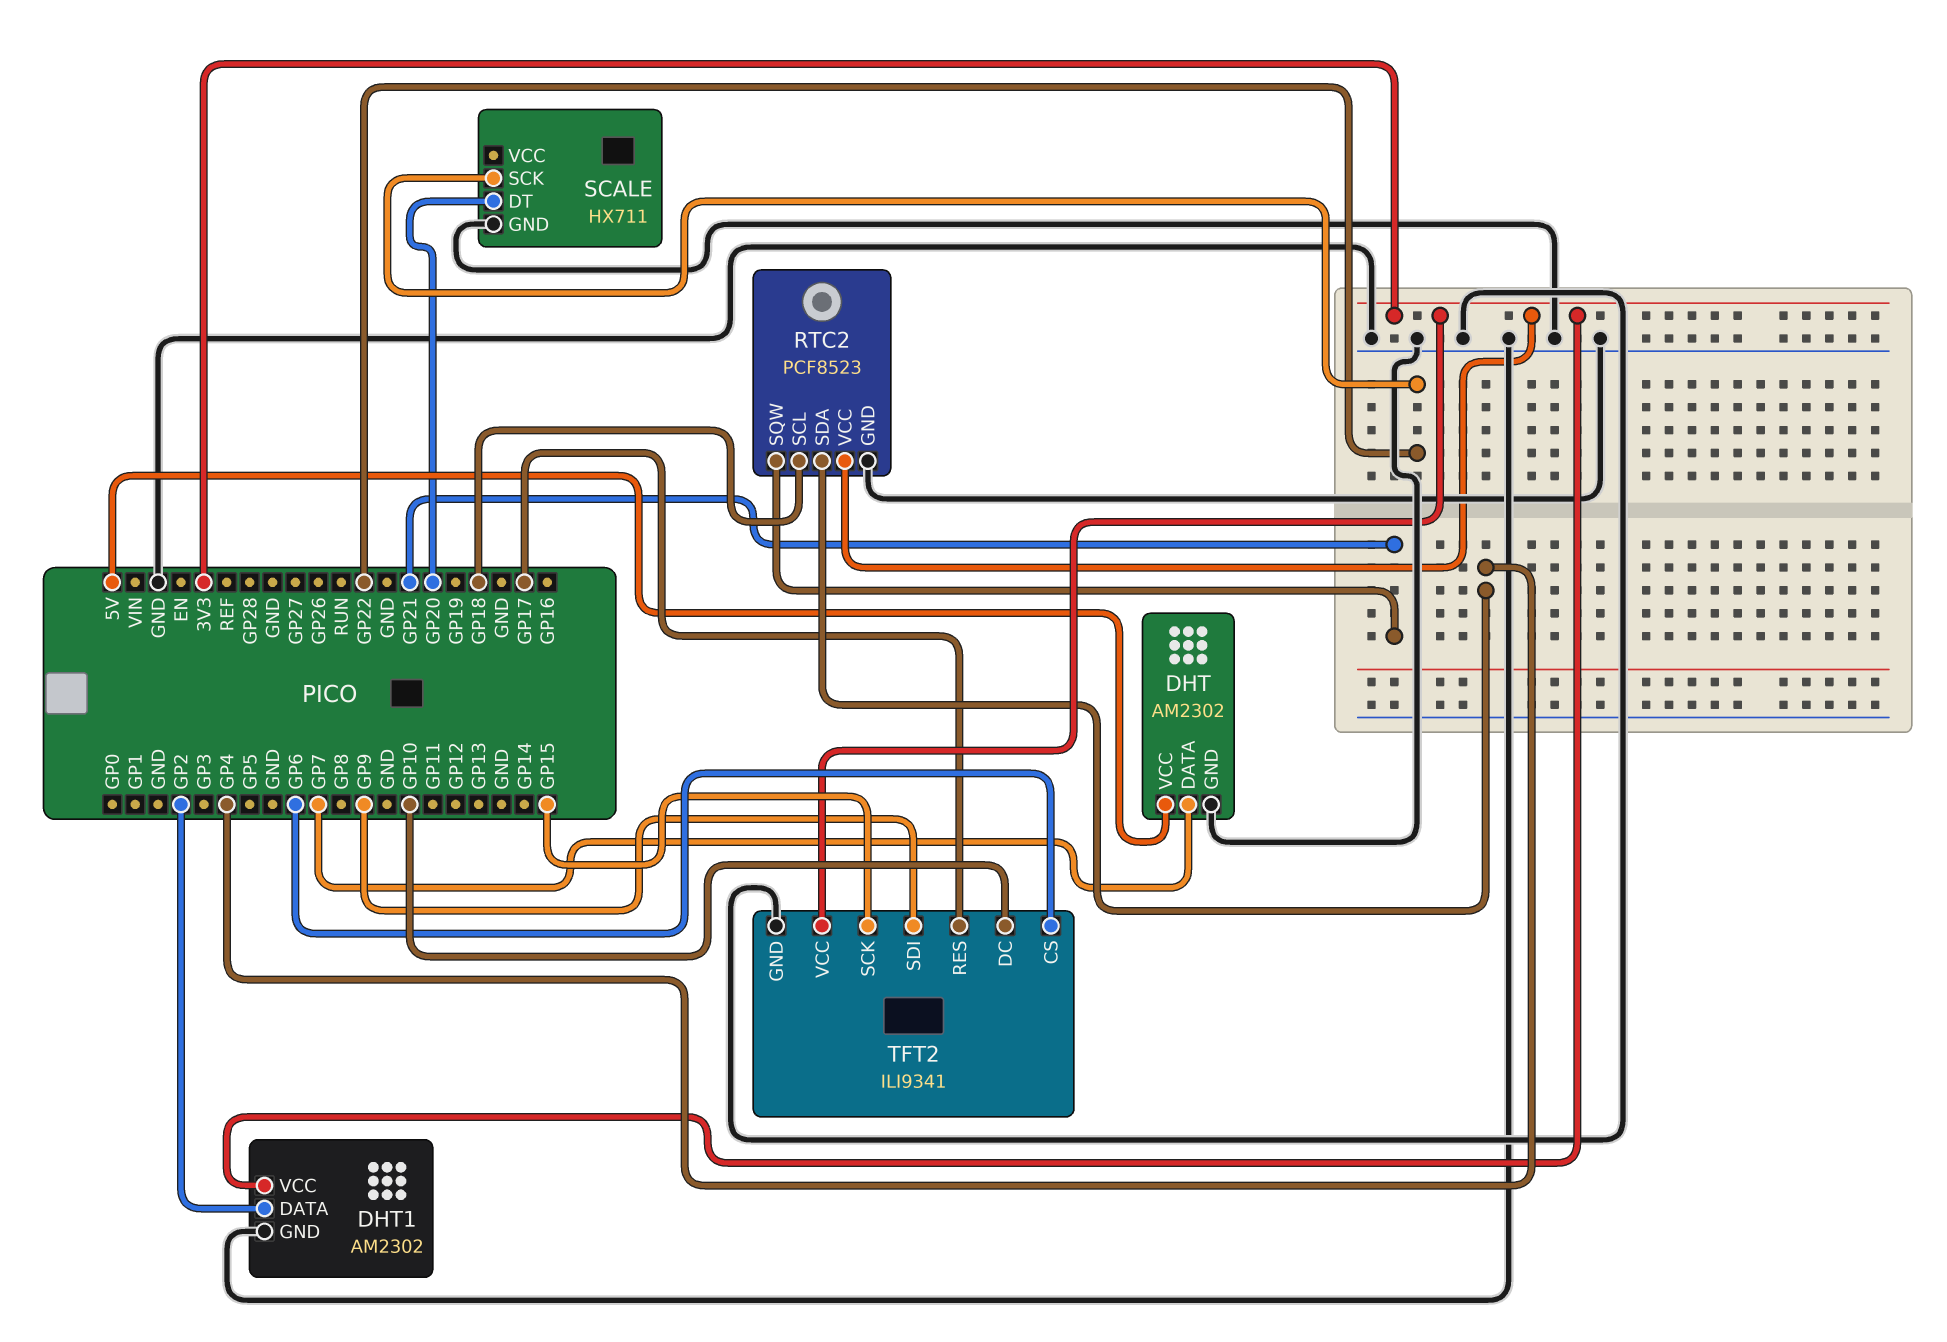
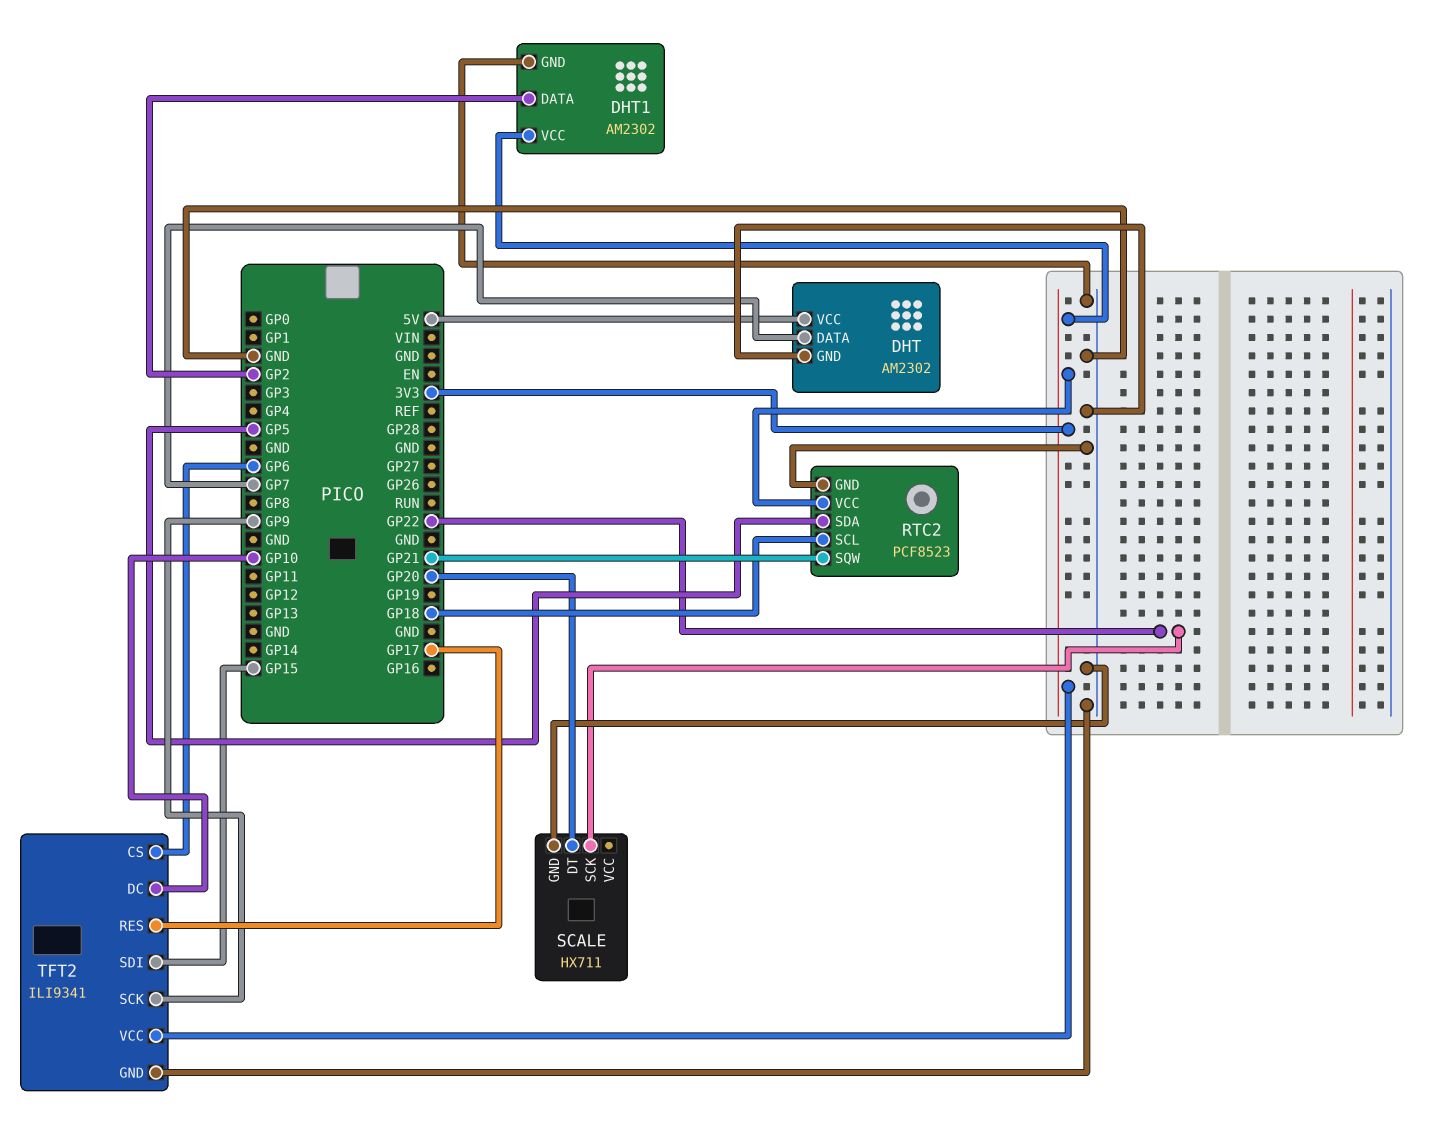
RTC2 pin SDA: GP4 -> GP5
TFT2 pin SCK: GP15 -> GP9
TFT2 pin SDI: GP9 -> GP15

